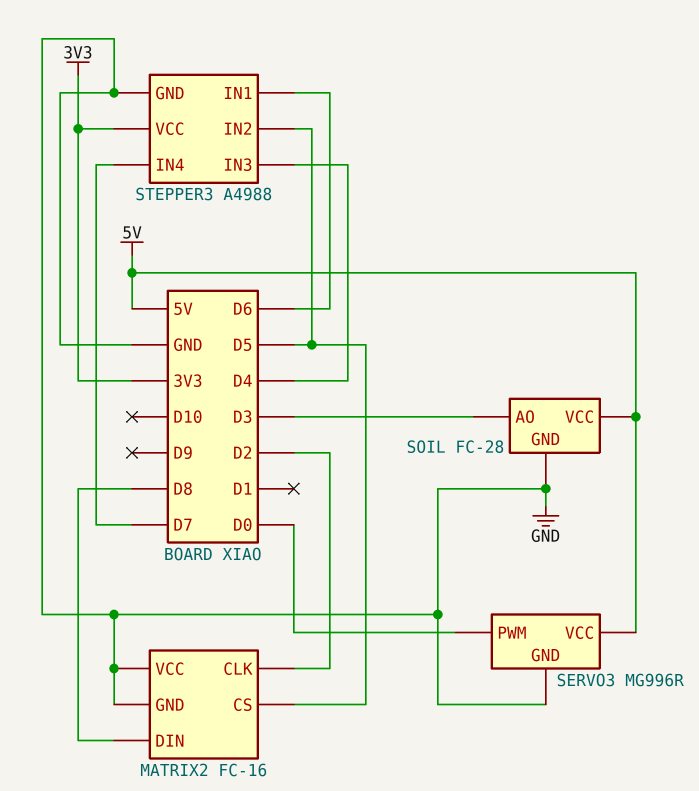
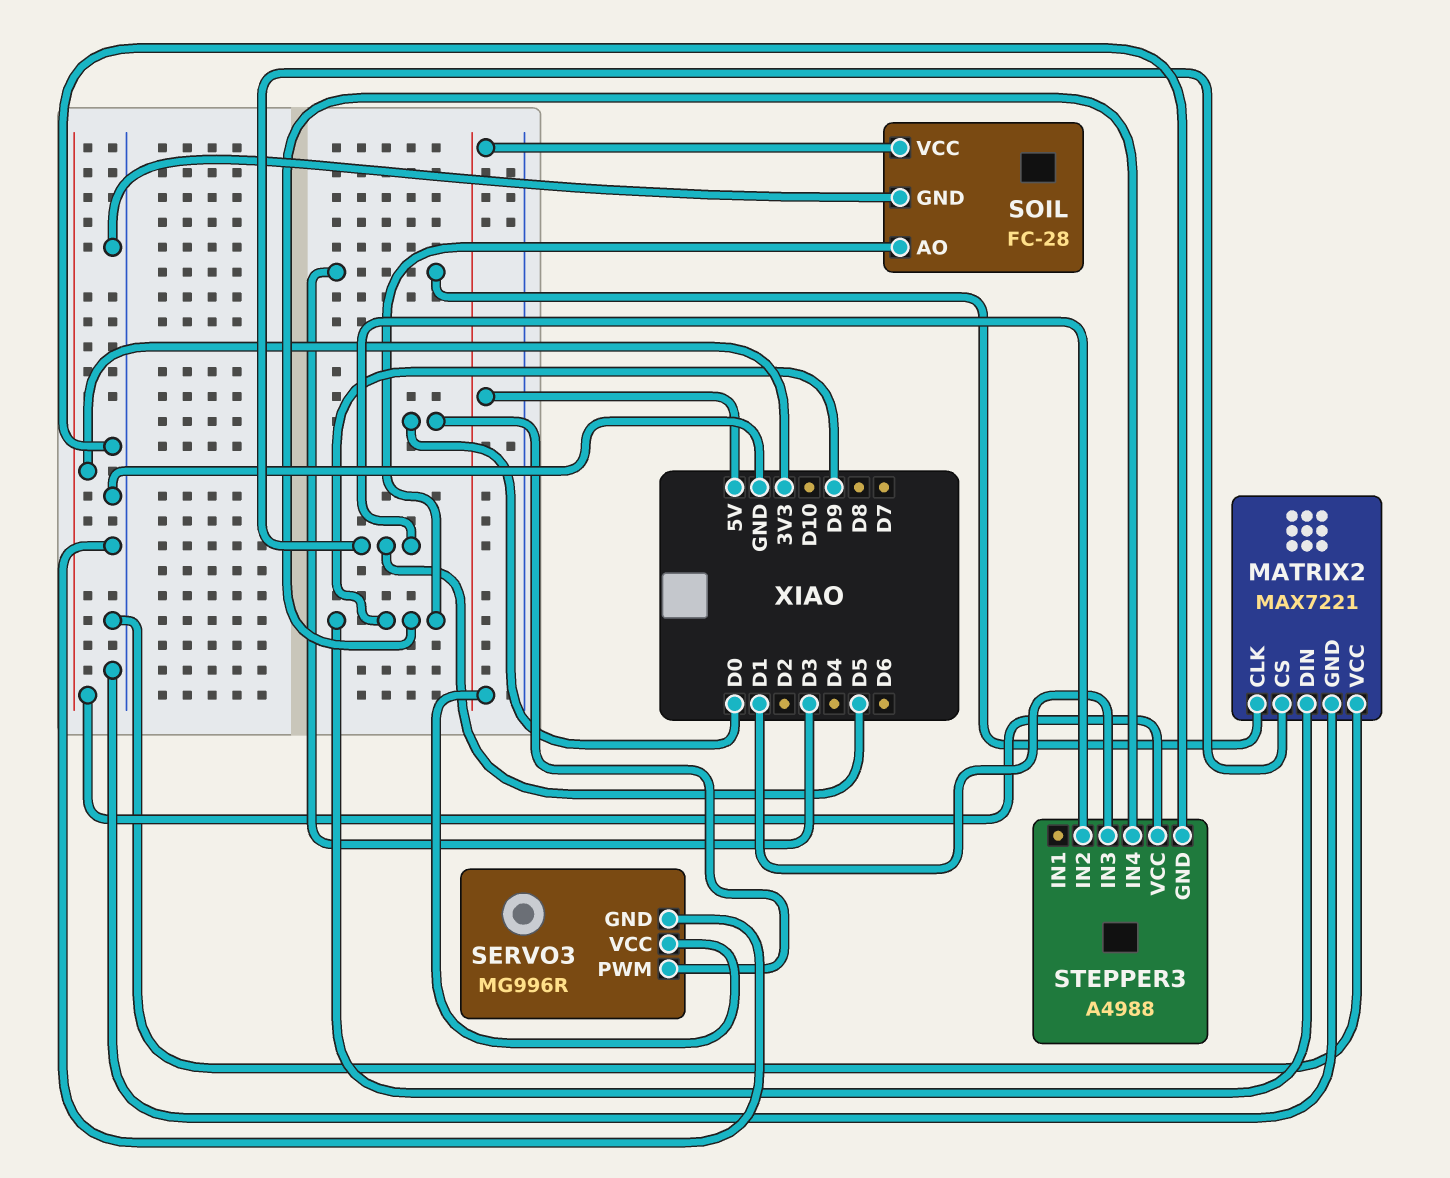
MATRIX2: FC-16 -> MAX7221
MATRIX2 pin CLK: D2 -> D3
MATRIX2 pin DIN: D8 -> D9
SOIL pin AO: D3 -> D9
STEPPER3 pin IN1: D6 -> none
STEPPER3 pin IN3: D4 -> D1
STEPPER3 pin IN4: D7 -> D9

